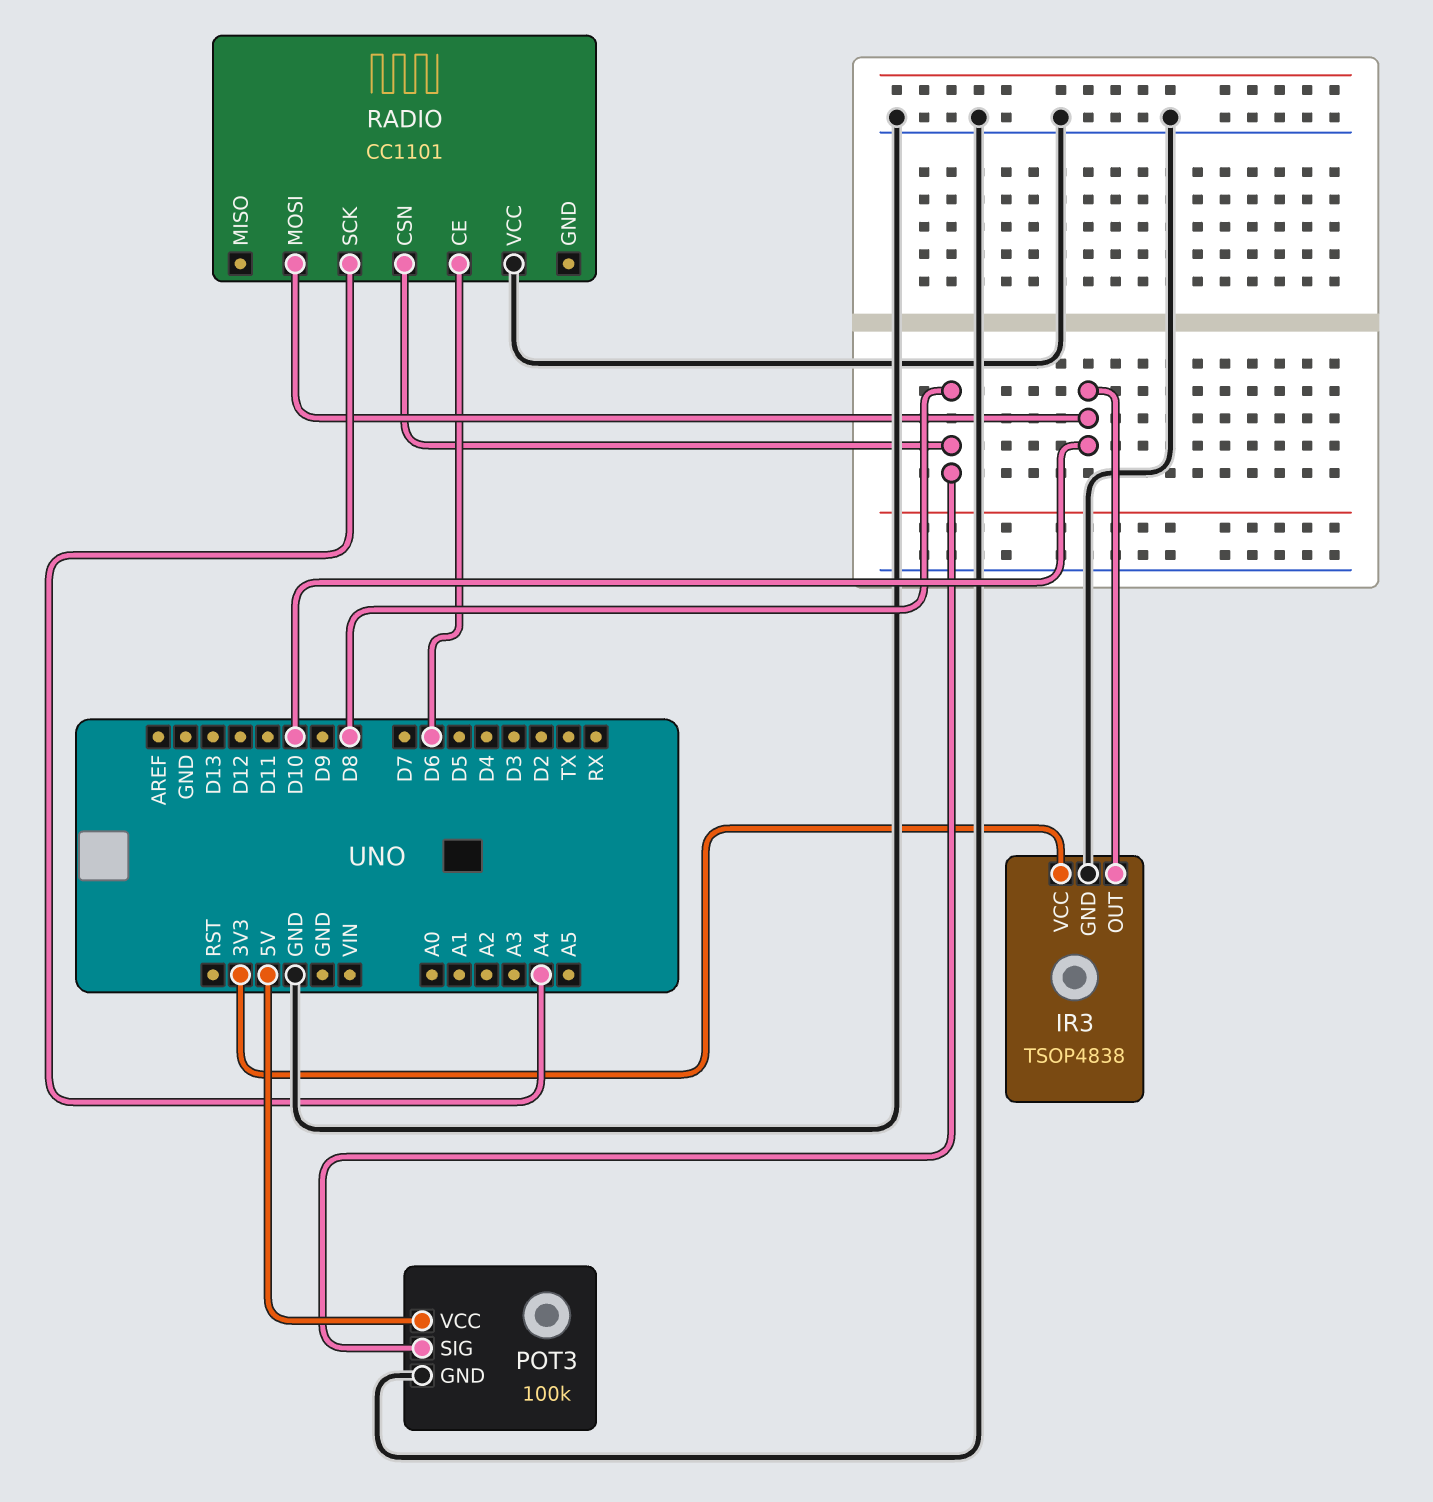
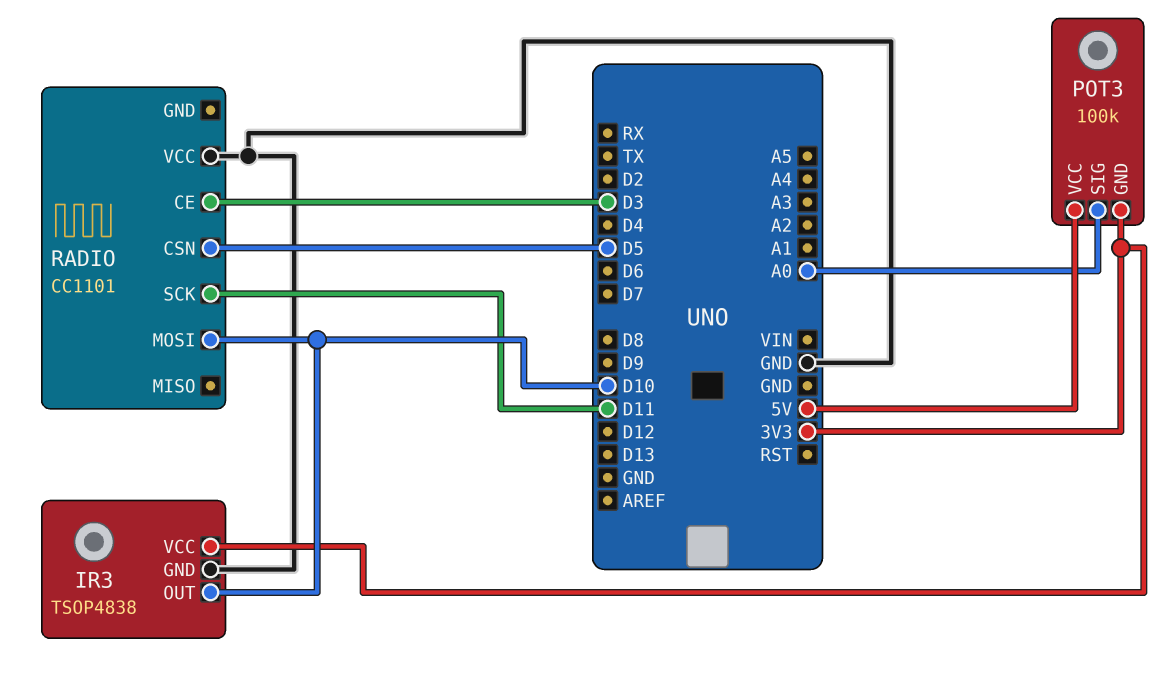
POT3 pin GND: GND -> 3V3
POT3 pin SIG: D8 -> A0
RADIO pin CE: D6 -> D3
RADIO pin CSN: D8 -> D5
RADIO pin SCK: A4 -> D11

